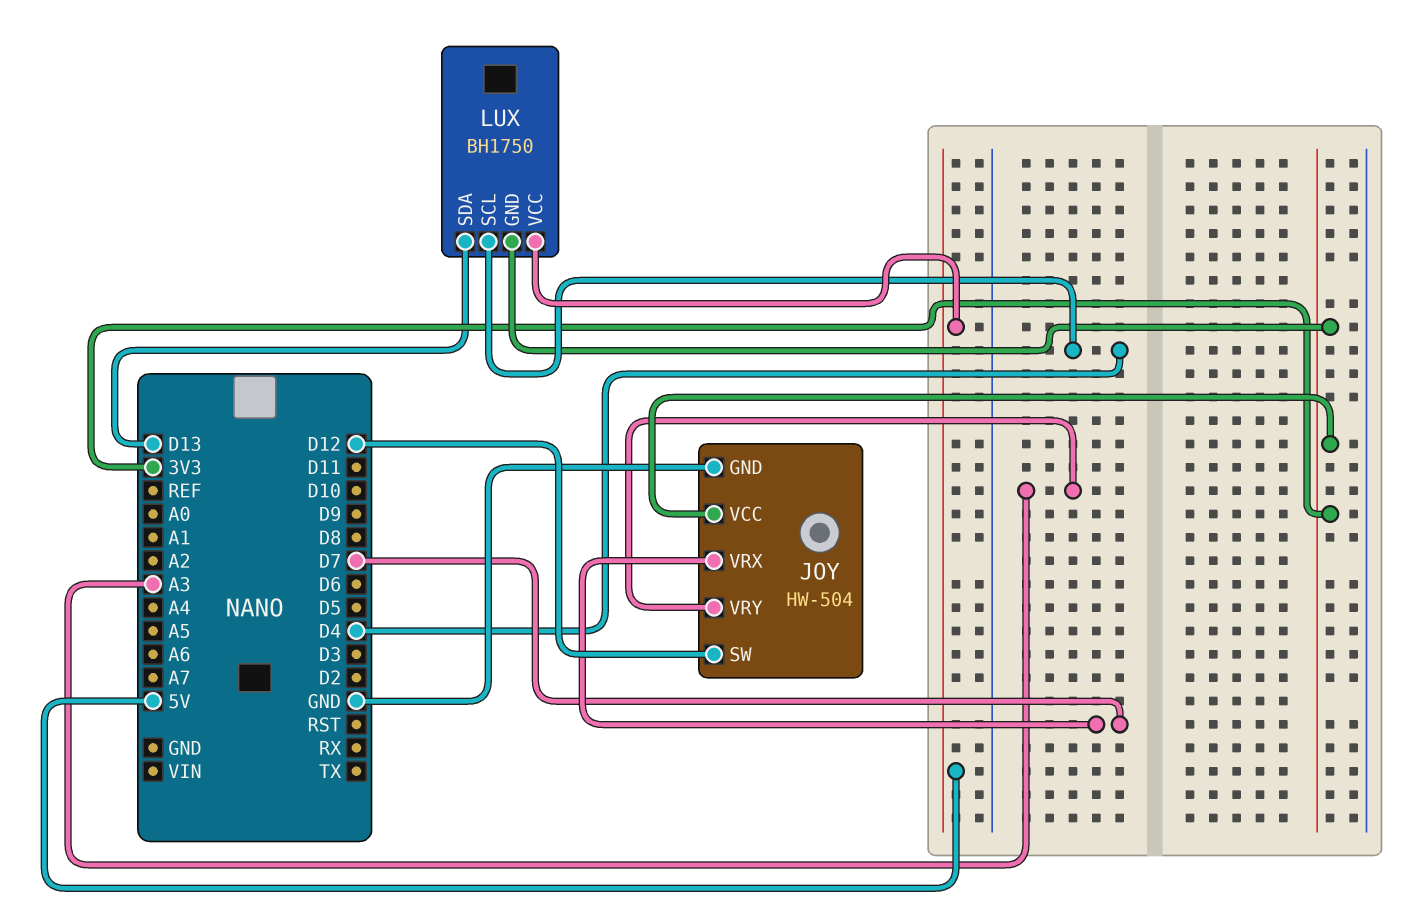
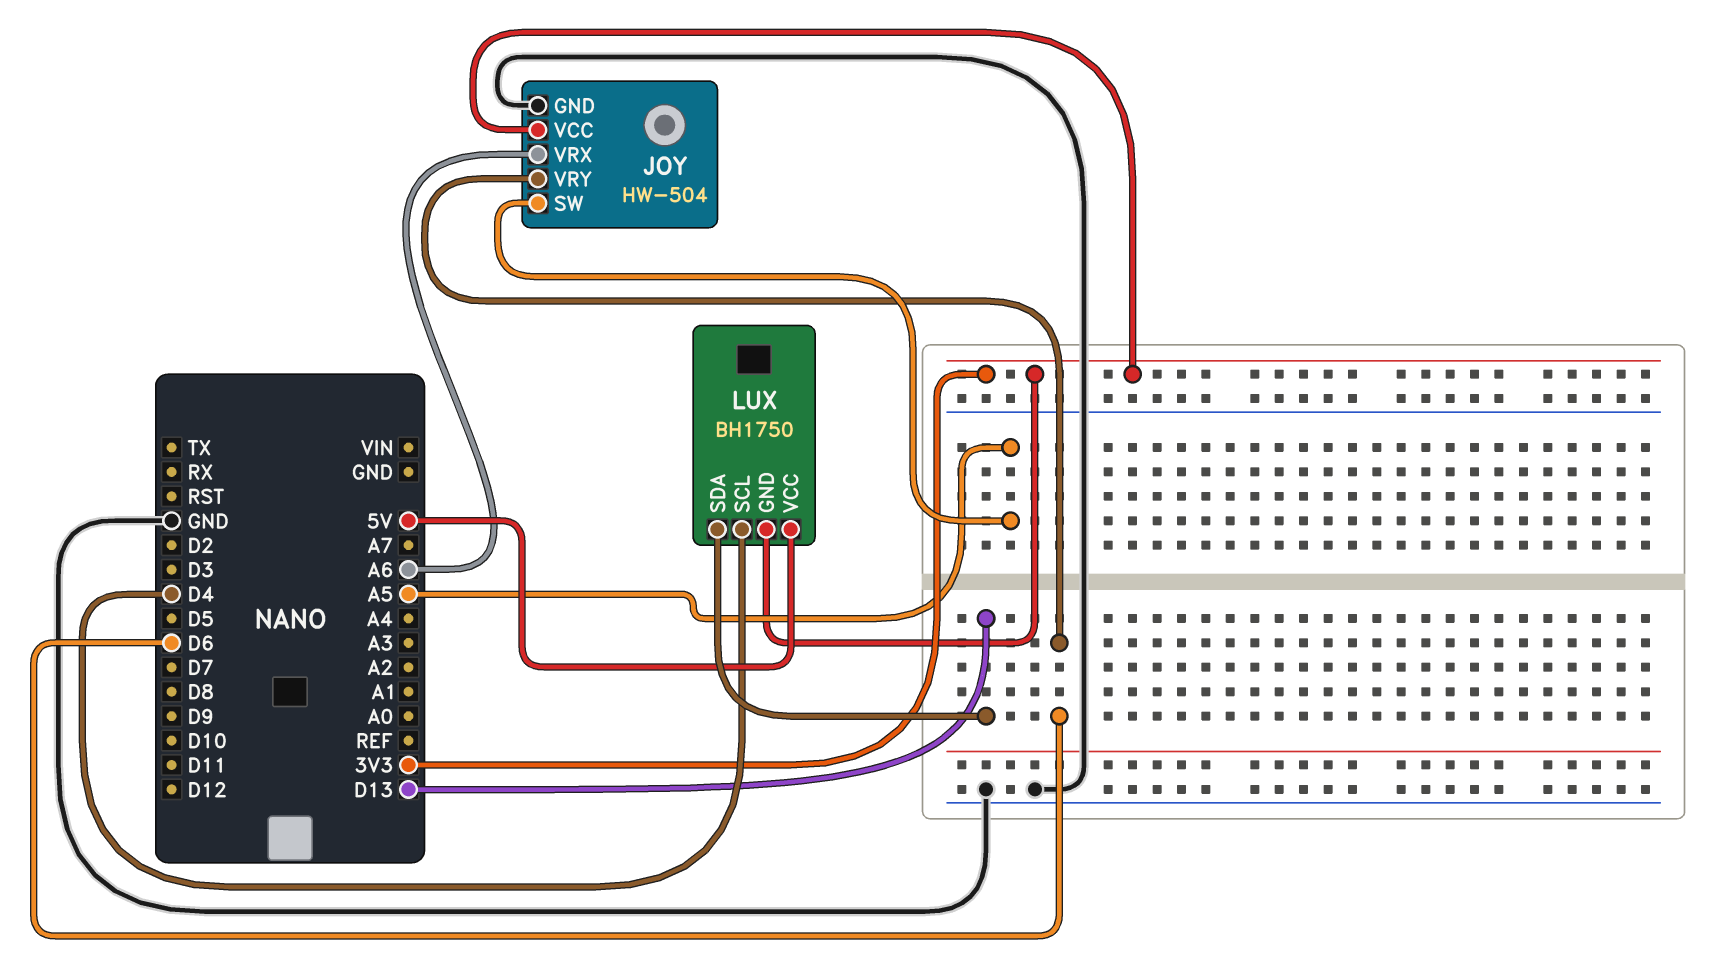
JOY pin SW: D12 -> A5
JOY pin VRX: D7 -> A6
JOY pin VRY: A3 -> D6

